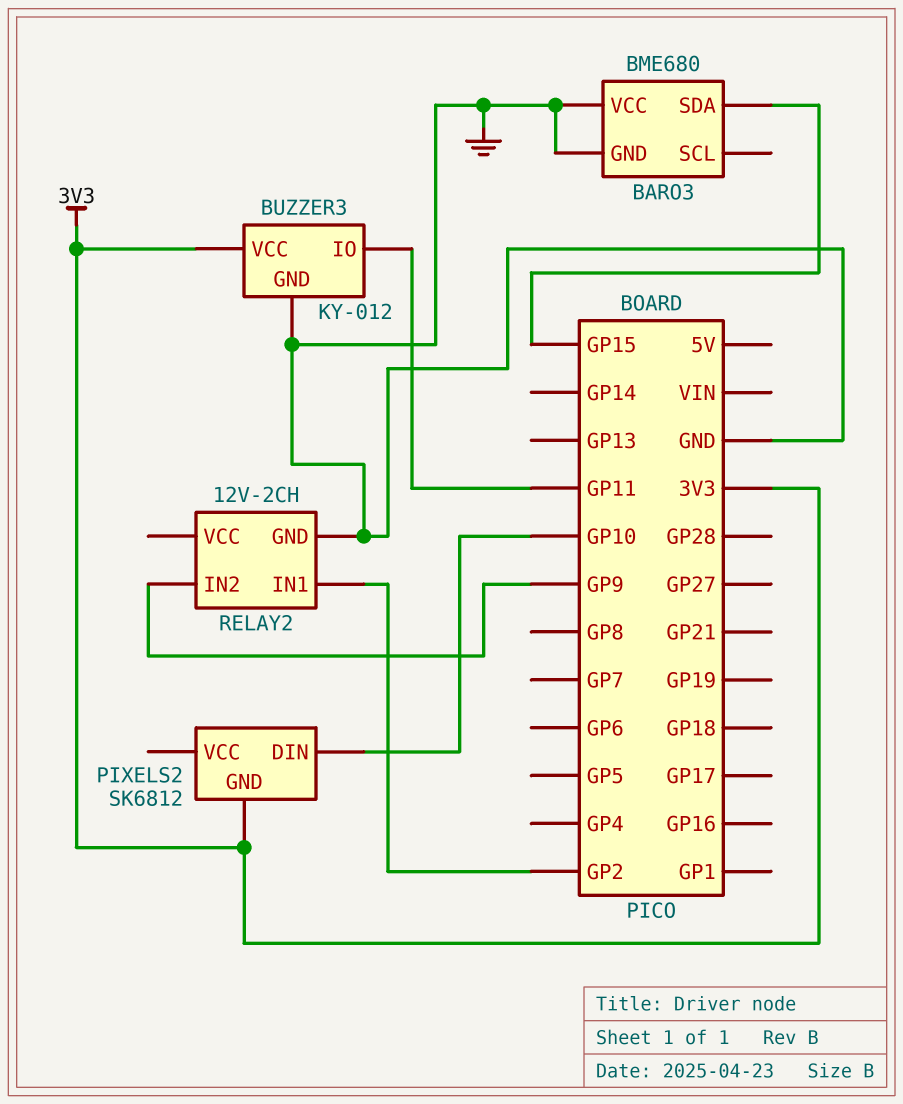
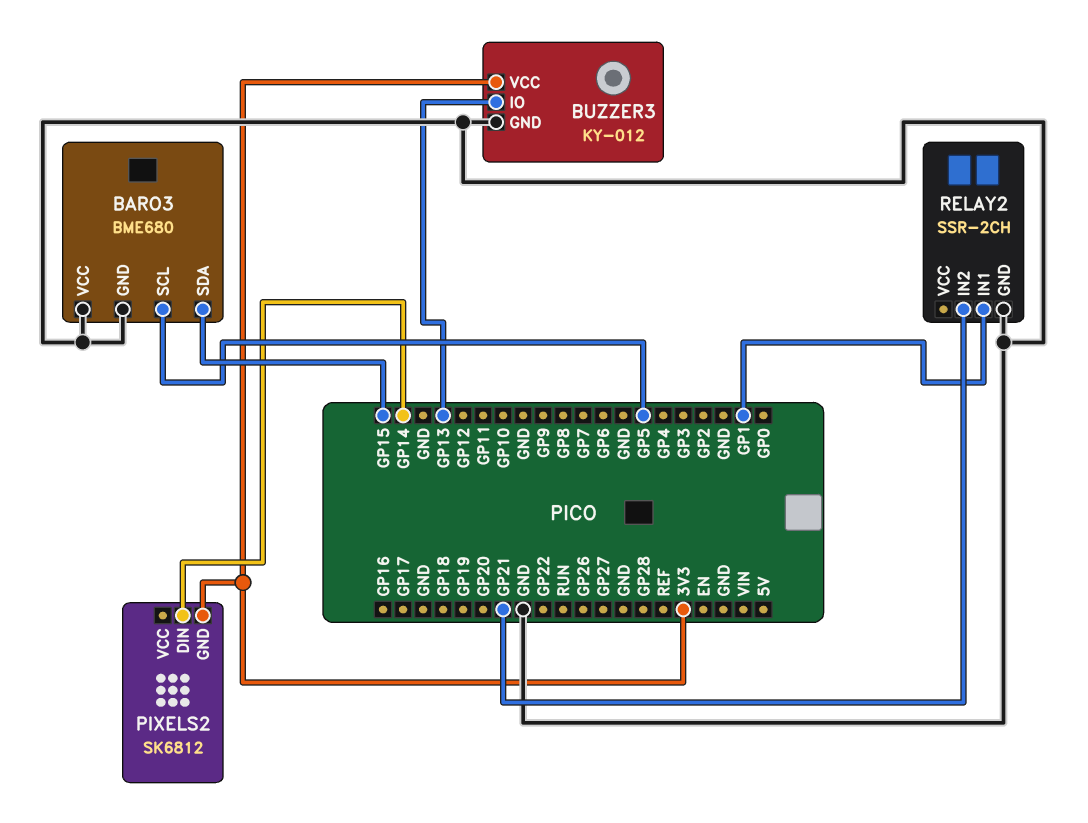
BARO3 pin SCL: none -> GP5
BUZZER3 pin IO: GP11 -> GP13
PIXELS2 pin DIN: GP10 -> GP14
RELAY2: 12V-2CH -> SSR-2CH
RELAY2 pin IN1: GP2 -> GP1
RELAY2 pin IN2: GP9 -> GP21

